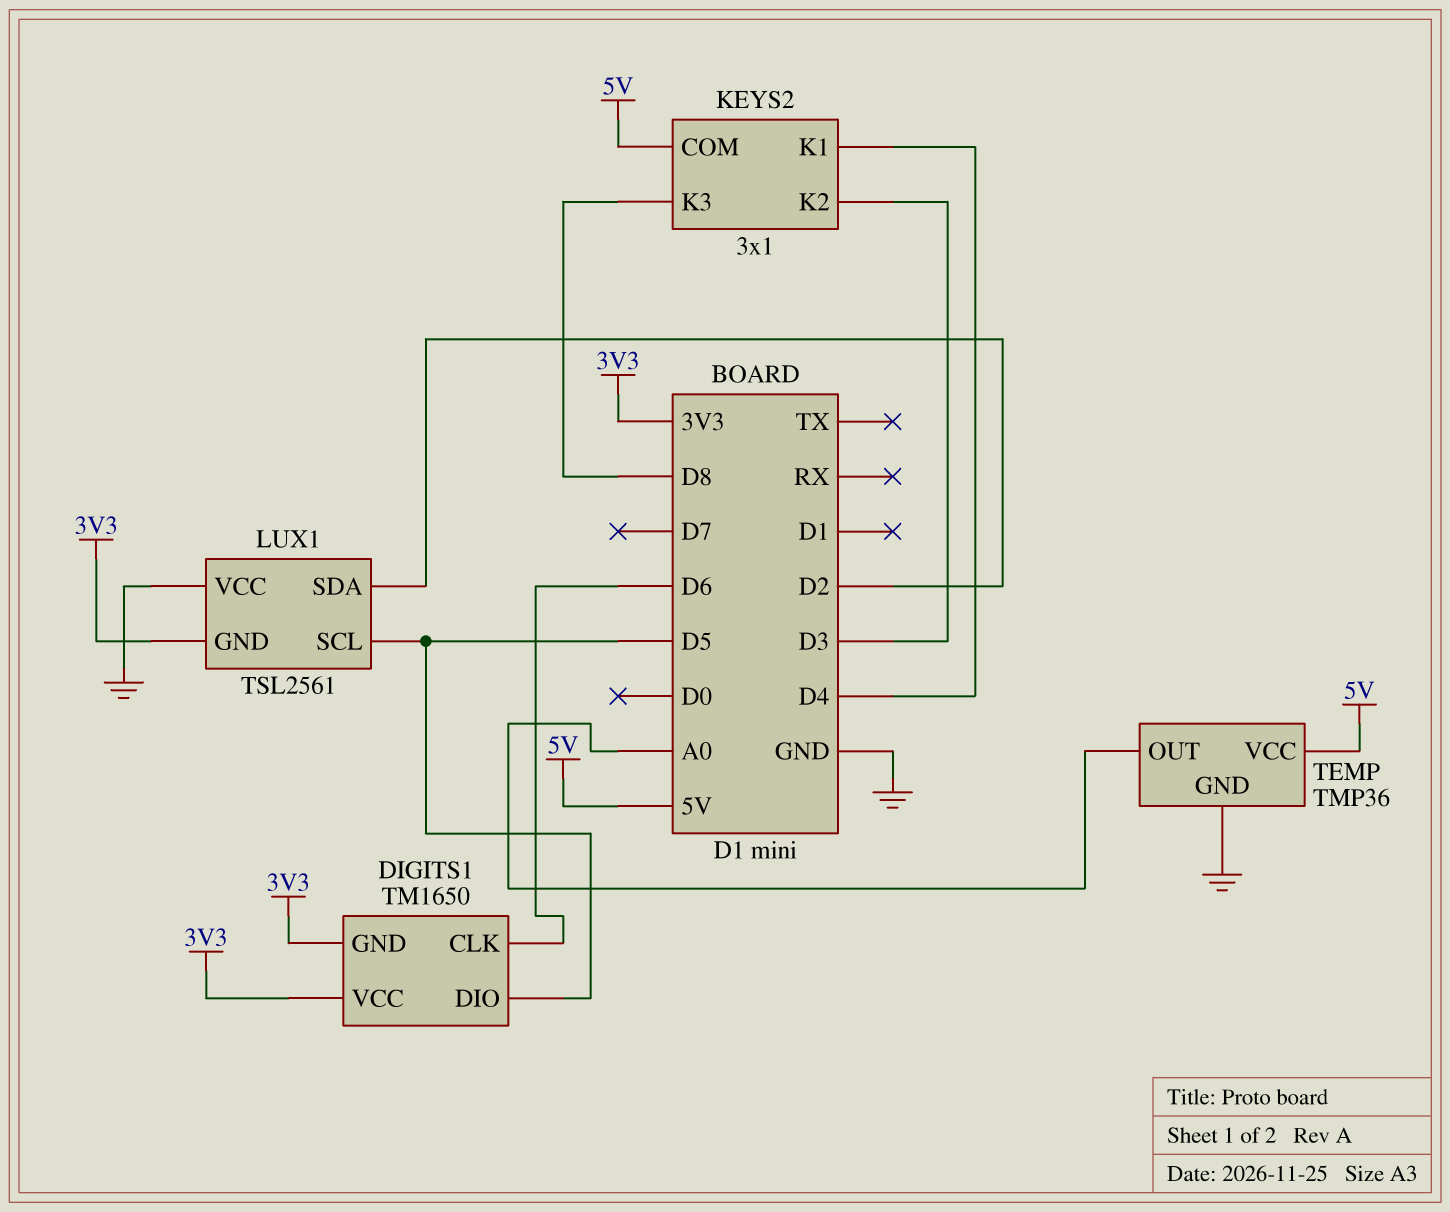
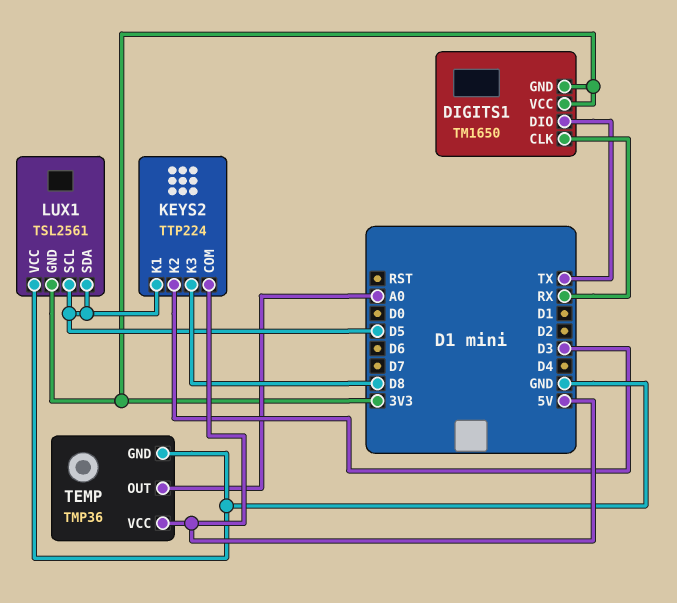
DIGITS1 pin CLK: D6 -> RX
DIGITS1 pin DIO: D5 -> TX
KEYS2: 3x1 -> TTP224
KEYS2 pin K1: D4 -> D5
LUX1 pin SDA: D2 -> D5

